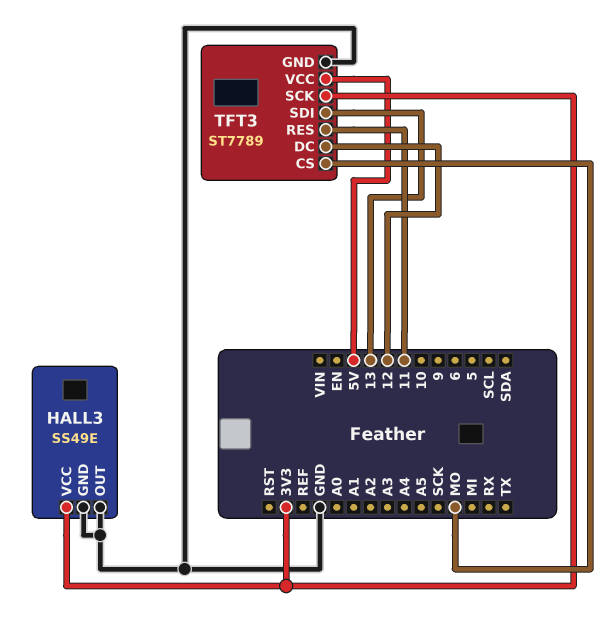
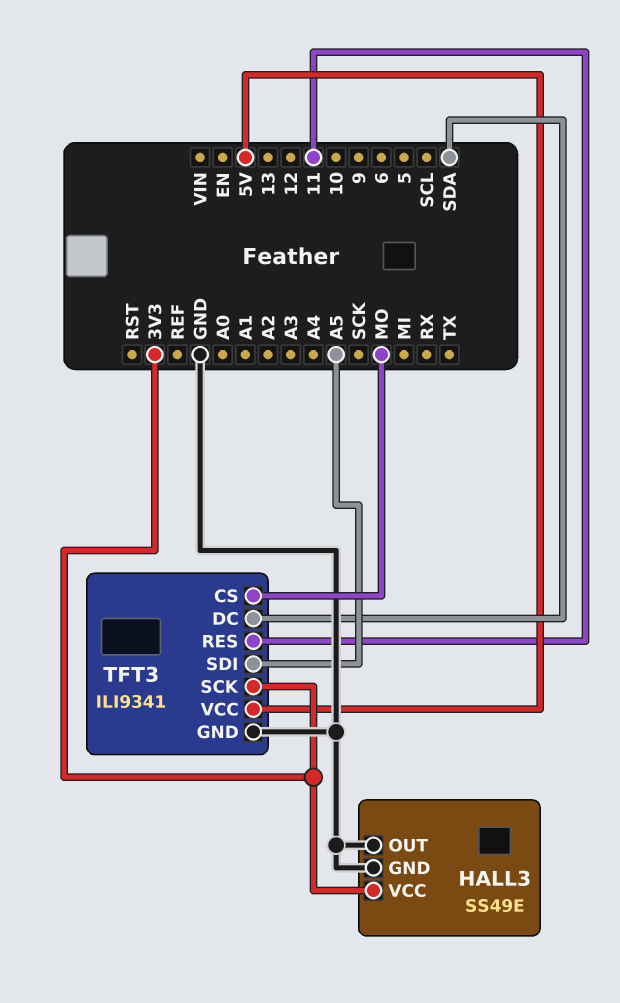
TFT3: ST7789 -> ILI9341
TFT3 pin DC: 12 -> SDA
TFT3 pin SDI: 13 -> A5

